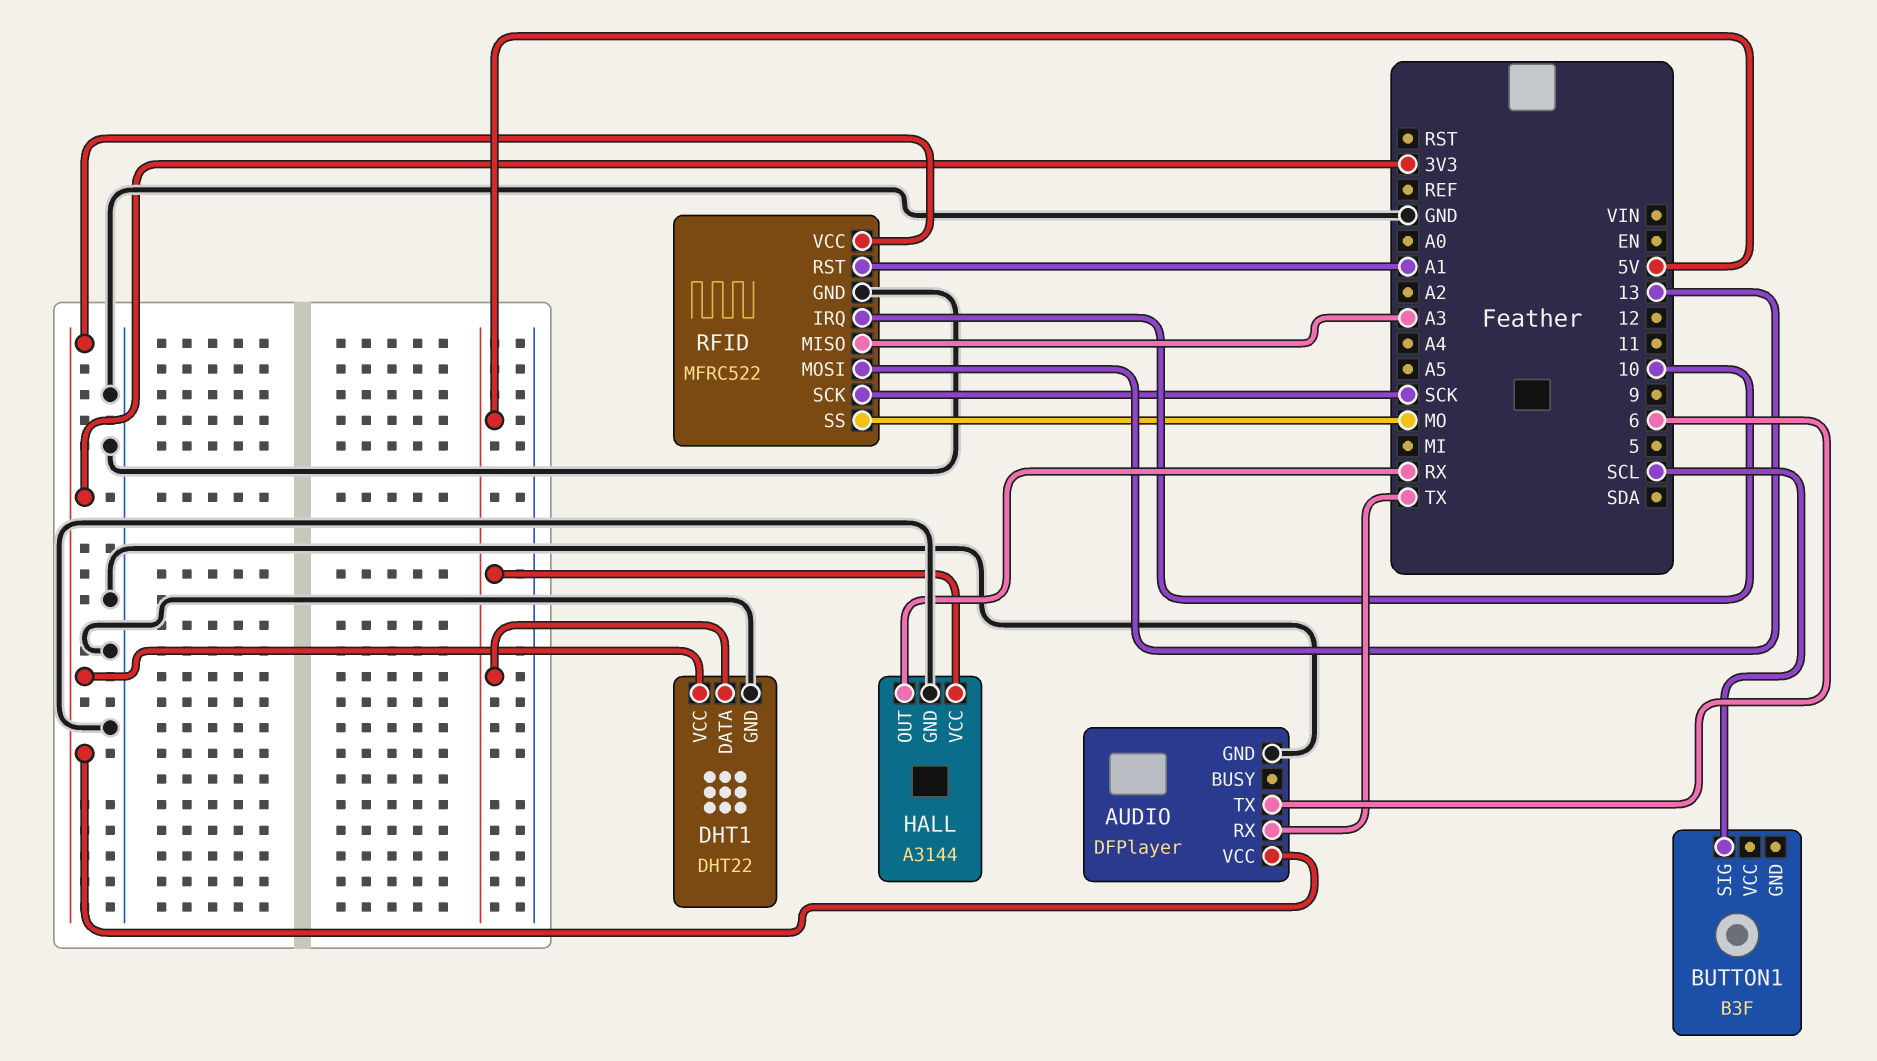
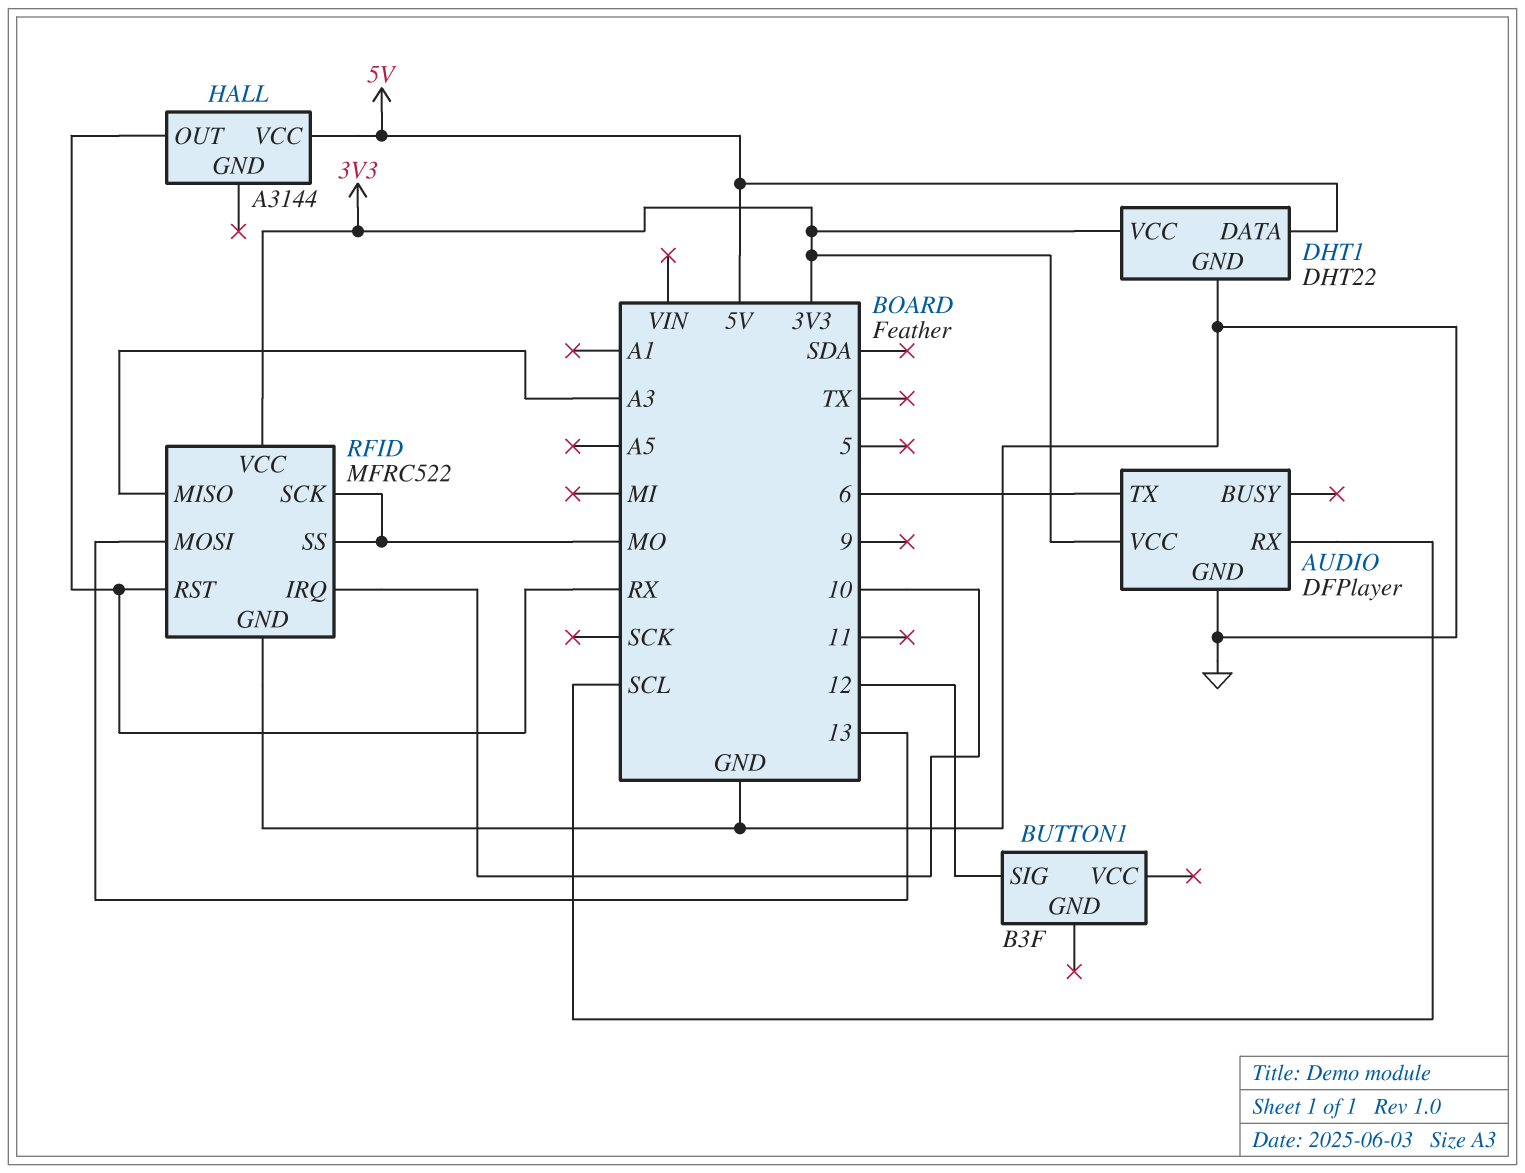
AUDIO pin RX: TX -> SCL
BUTTON1 pin SIG: SCL -> 12
HALL pin GND: GND -> none
RFID pin RST: A1 -> RX
RFID pin SCK: SCK -> MO

